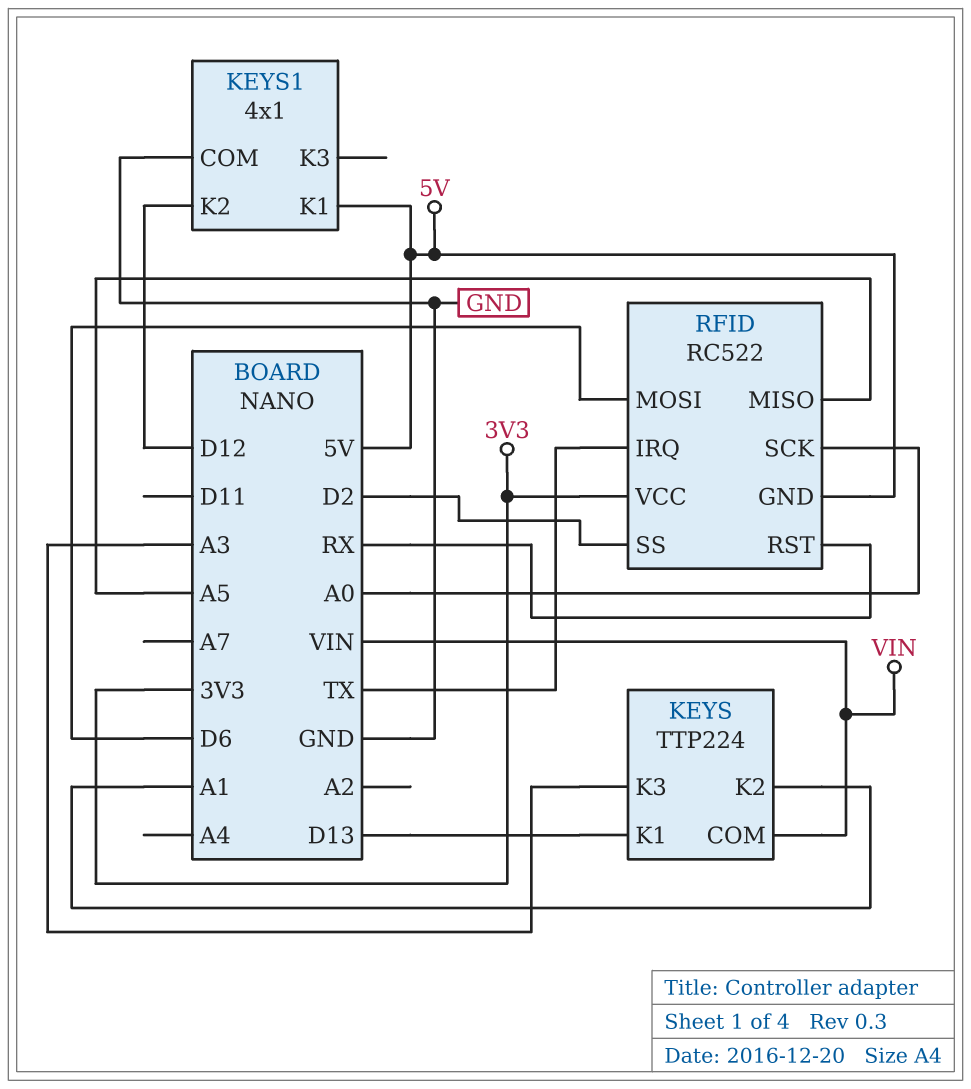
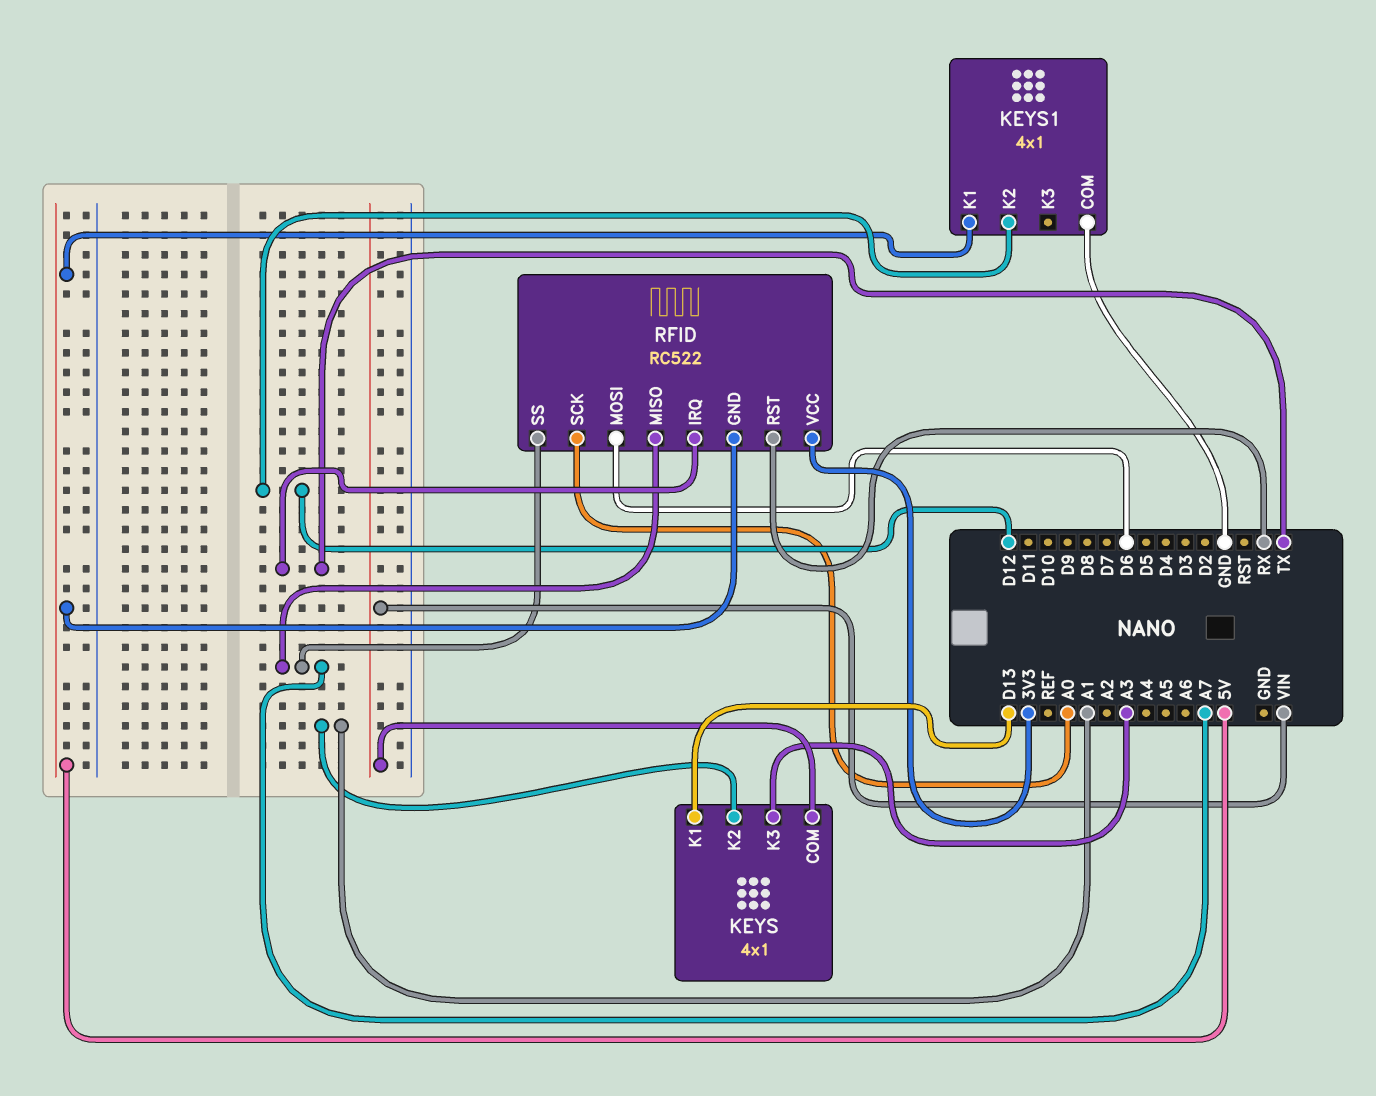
KEYS: TTP224 -> 4x1
RFID pin MISO: A5 -> A7
RFID pin SS: D2 -> A7

